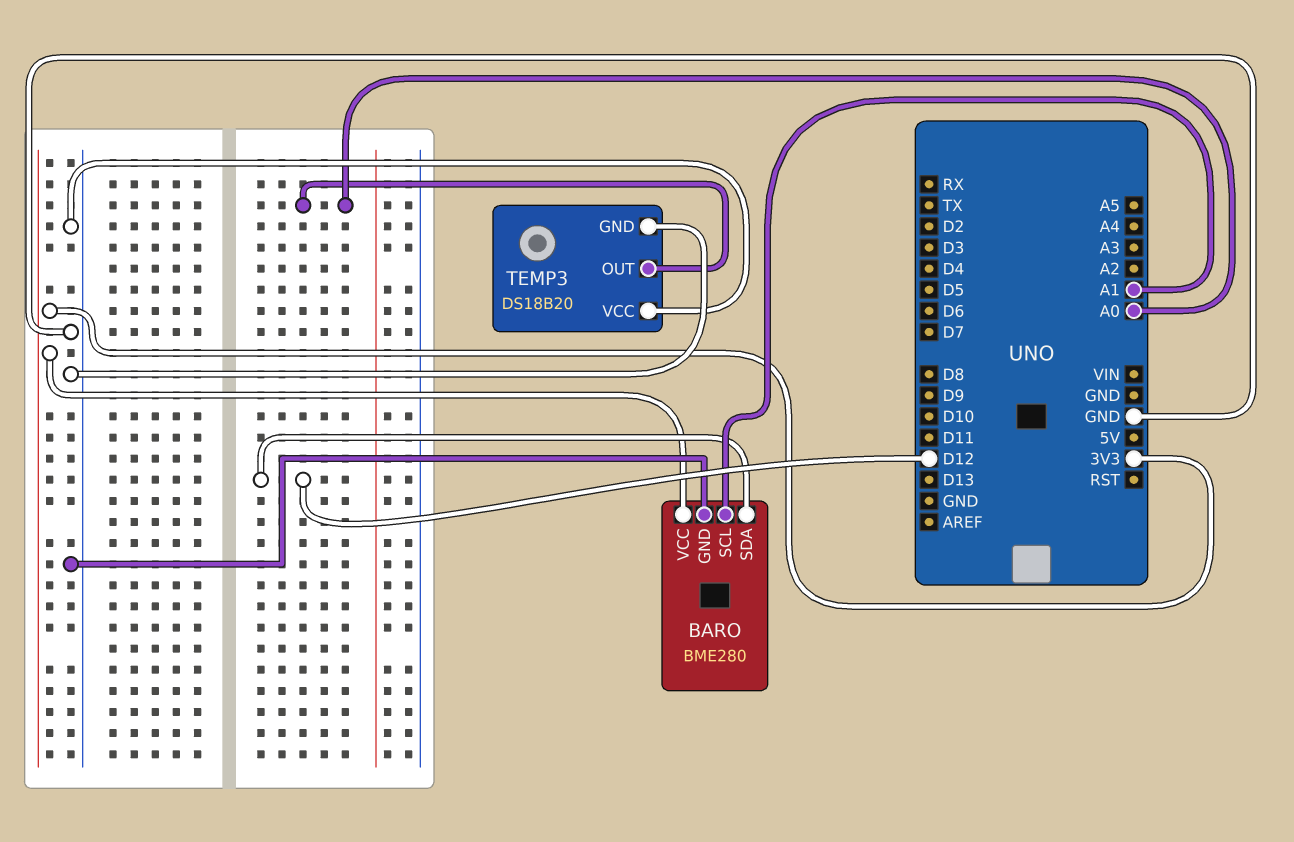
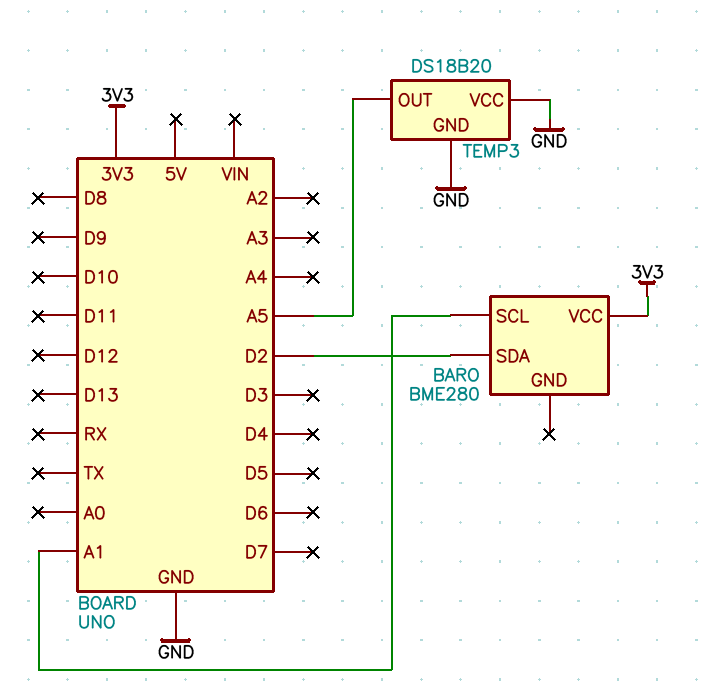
BARO pin GND: GND -> none
BARO pin SDA: D12 -> D2
TEMP3 pin OUT: A0 -> A5

